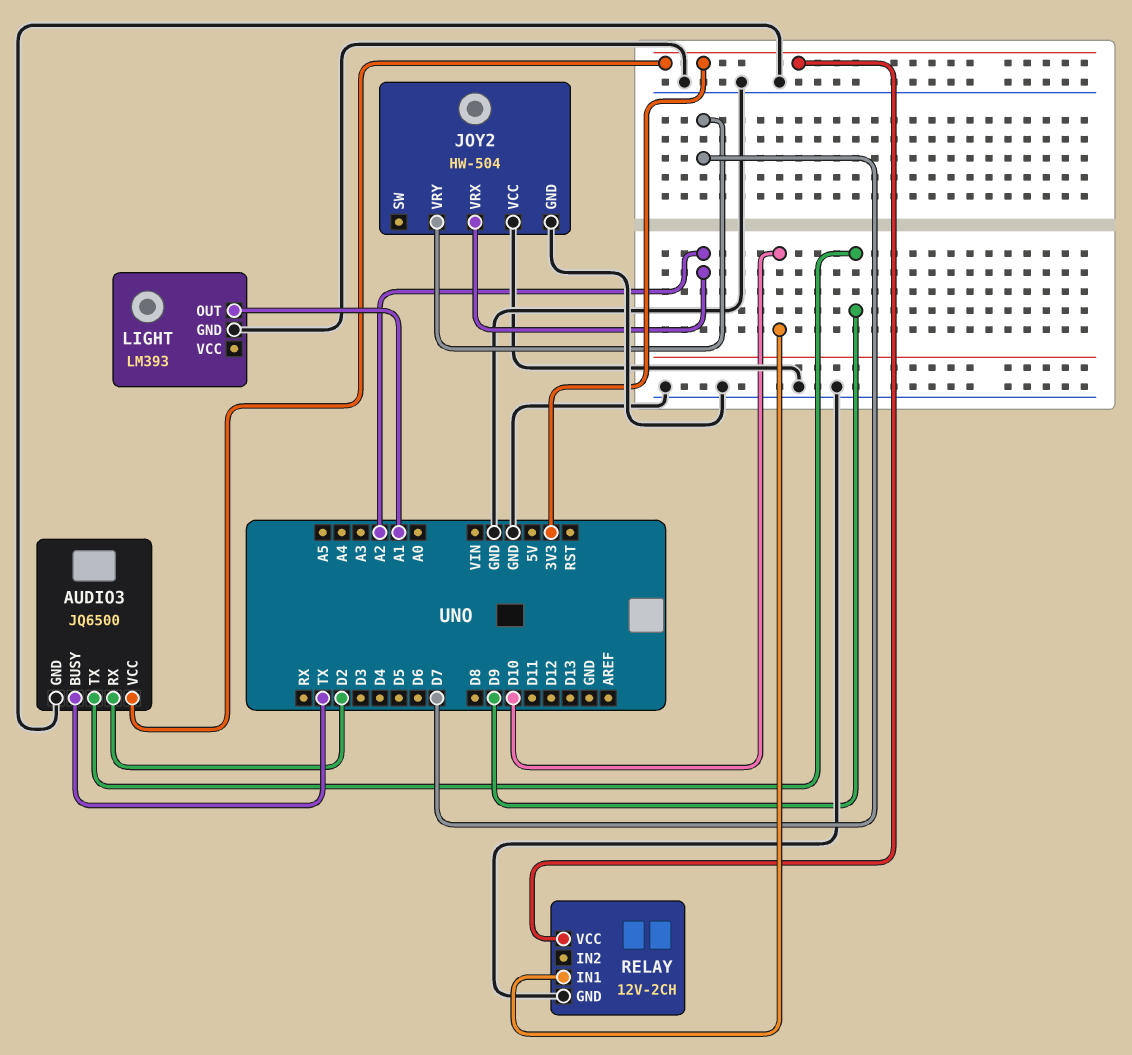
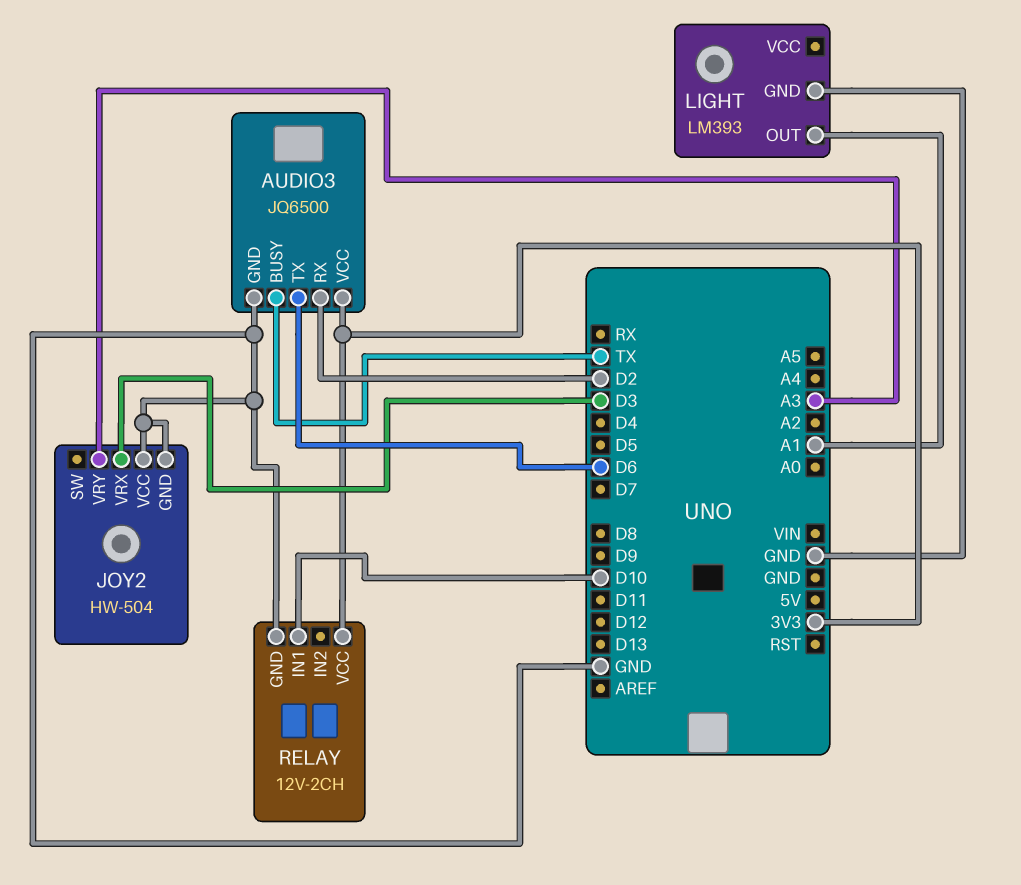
AUDIO3 pin TX: D9 -> D6
JOY2 pin VRX: A2 -> D3
JOY2 pin VRY: D7 -> A3

